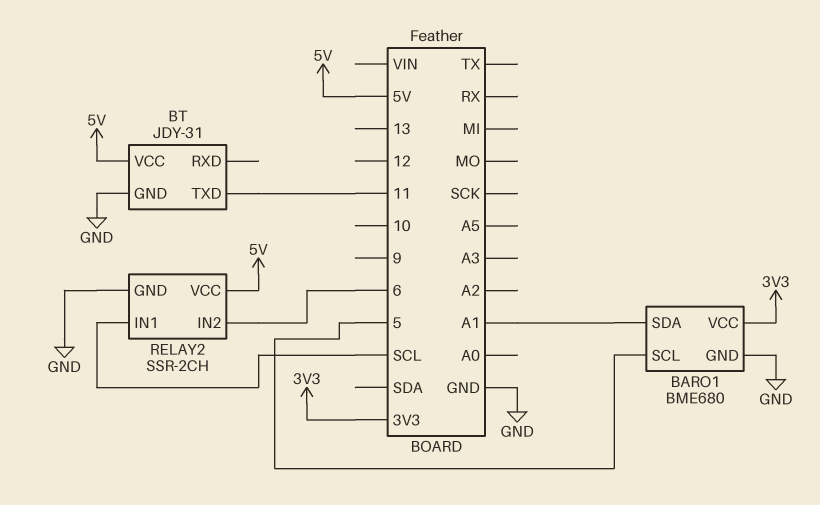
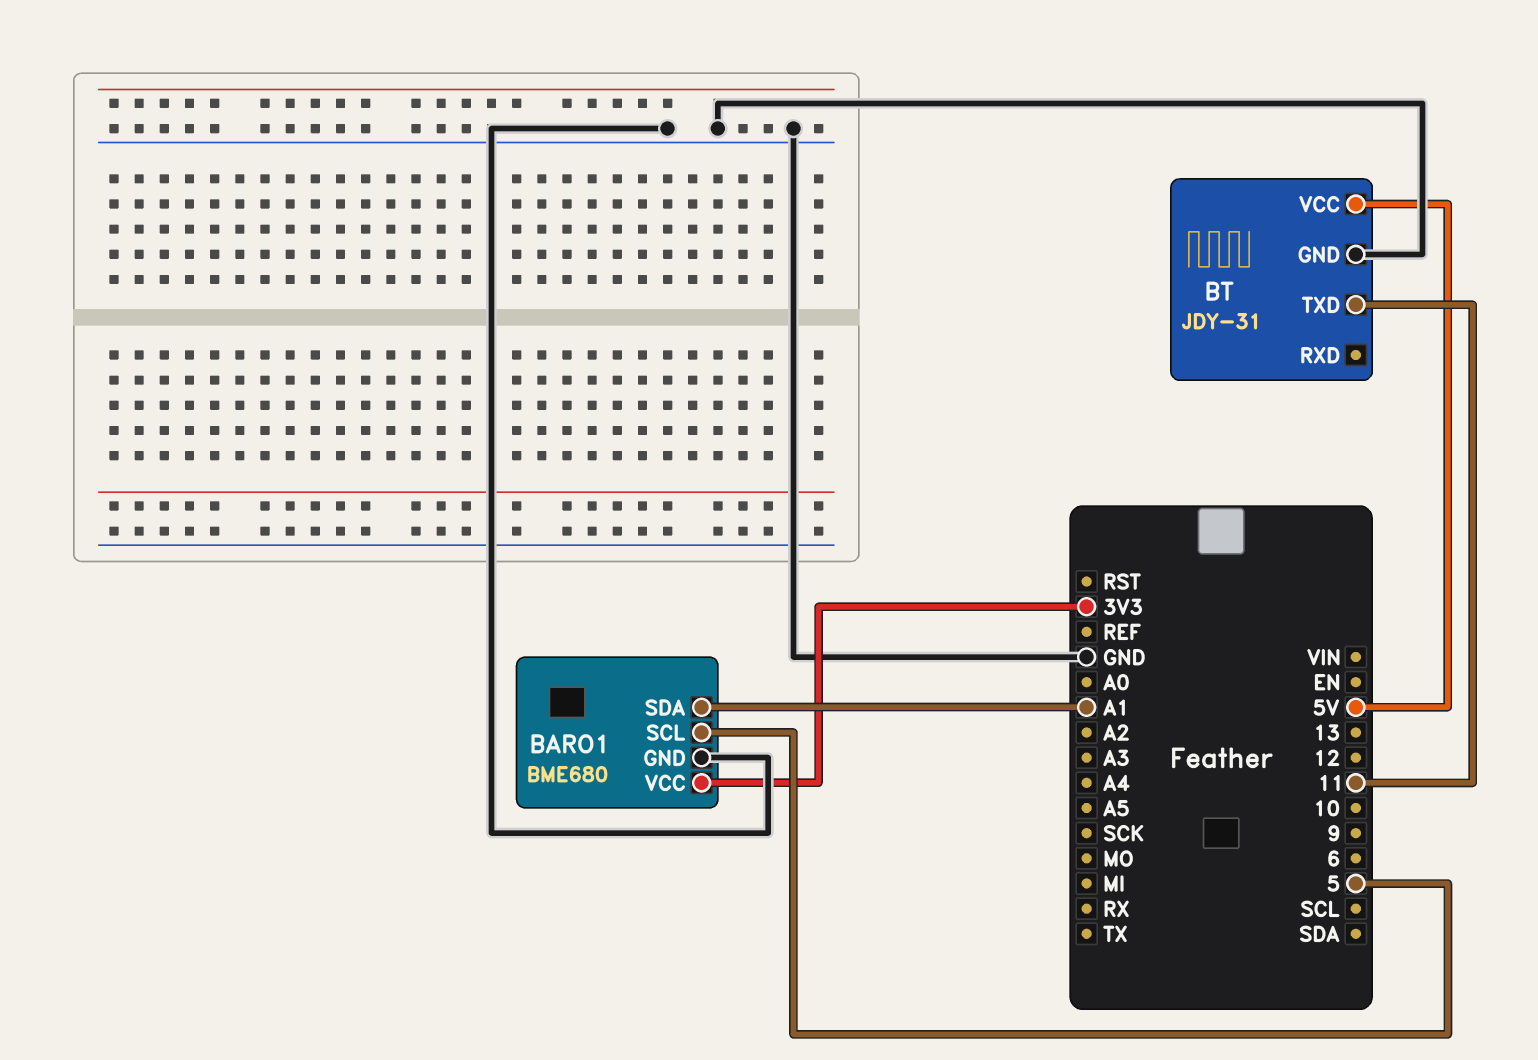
RELAY2: SSR-2CH -> none
RELAY2 pin GND: GND -> none
RELAY2 pin IN1: SCL -> none
RELAY2 pin IN2: 6 -> none
RELAY2 pin VCC: 5V -> none

